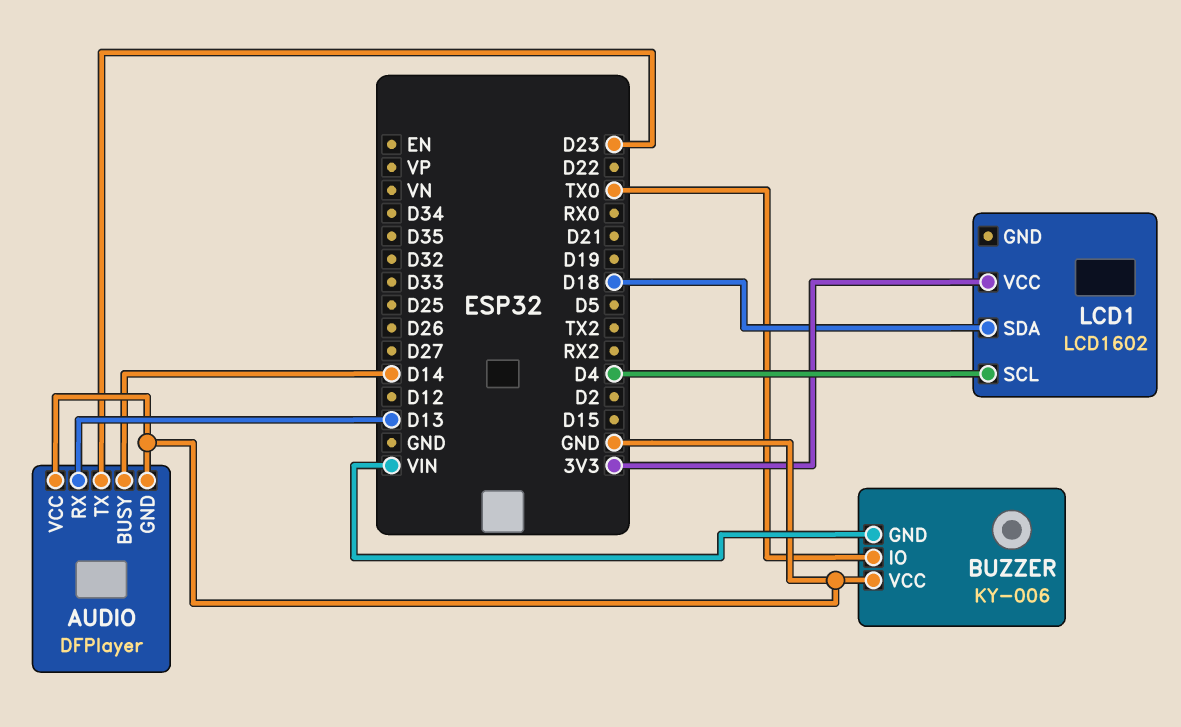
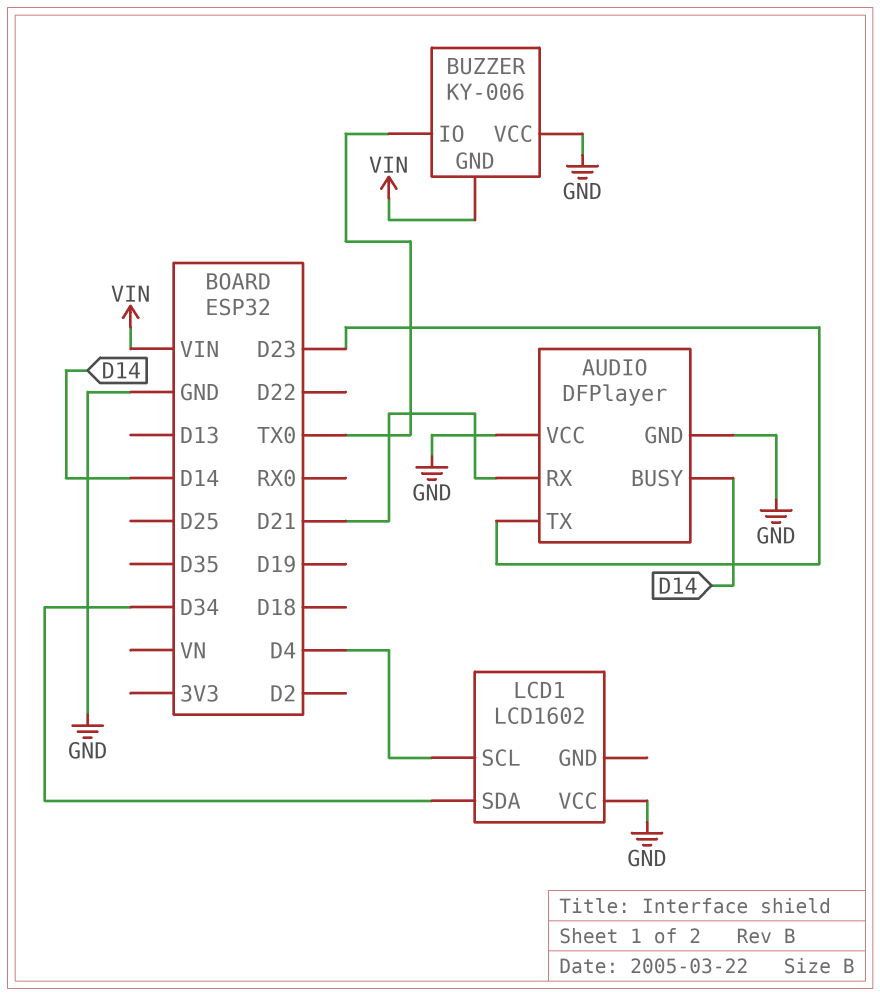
AUDIO pin RX: D13 -> D21
LCD1 pin SDA: D18 -> D34
LCD1 pin VCC: 3V3 -> GND

